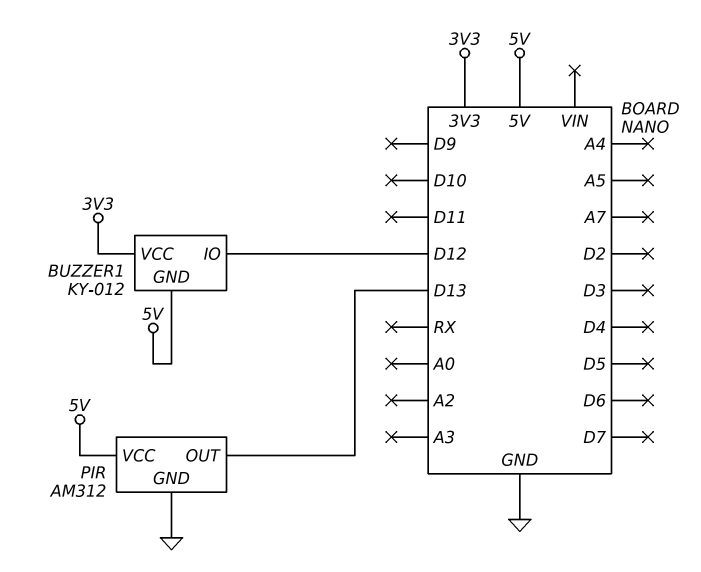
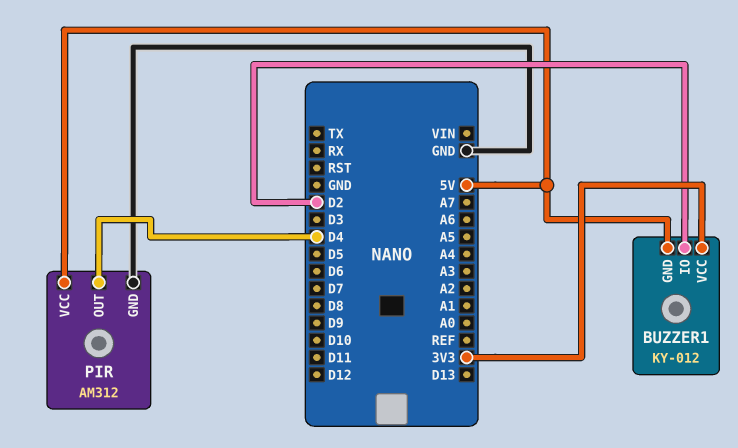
BUZZER1 pin IO: D12 -> D2
PIR pin OUT: D13 -> D4

